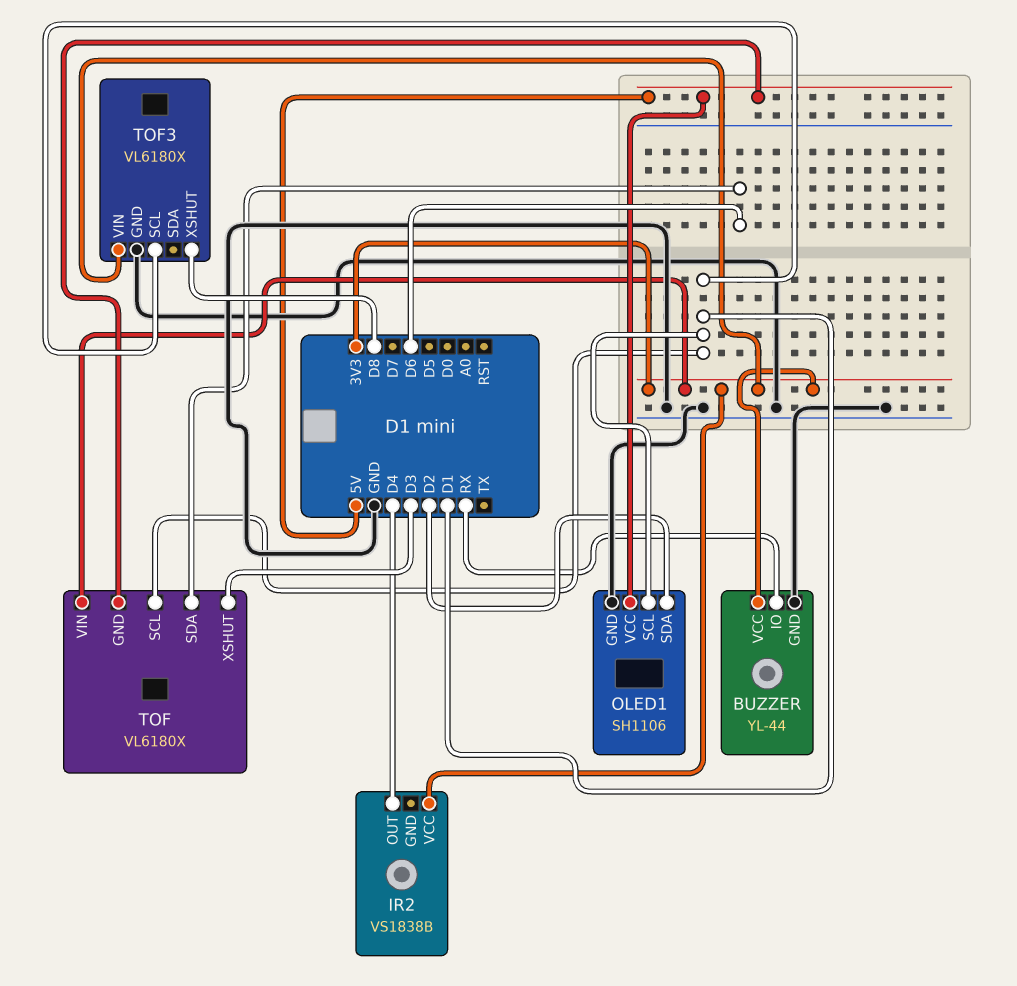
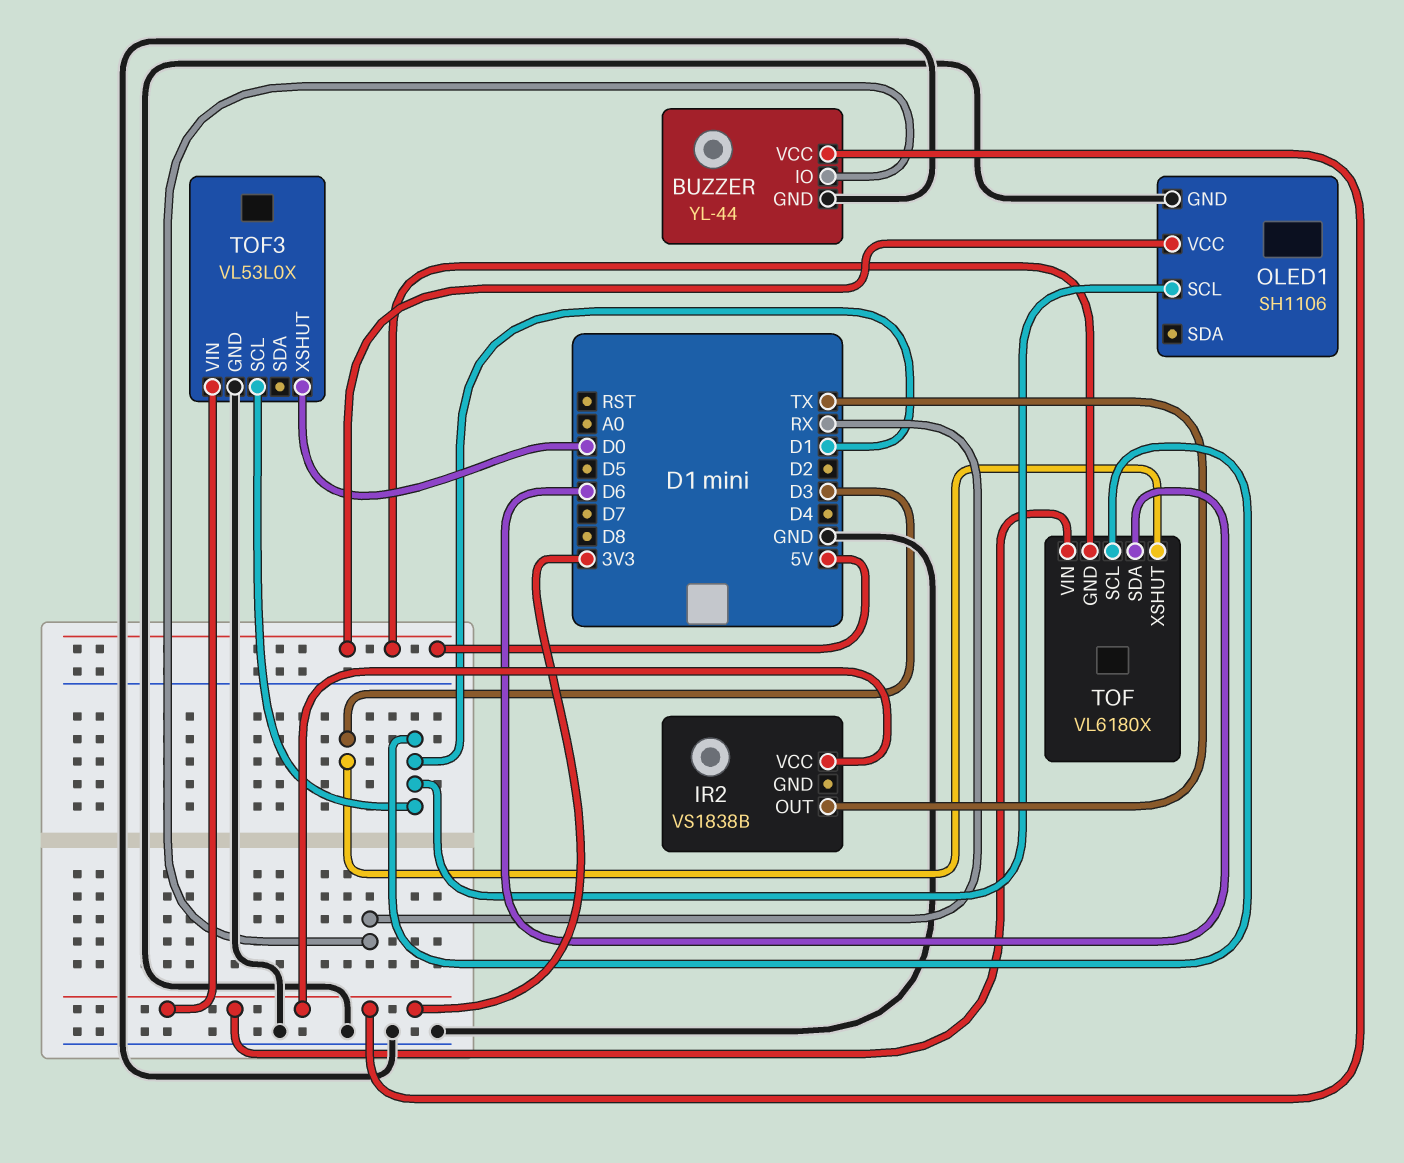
IR2 pin OUT: D4 -> TX
OLED1 pin SDA: D2 -> none
TOF3: VL6180X -> VL53L0X
TOF3 pin XSHUT: D8 -> D0

